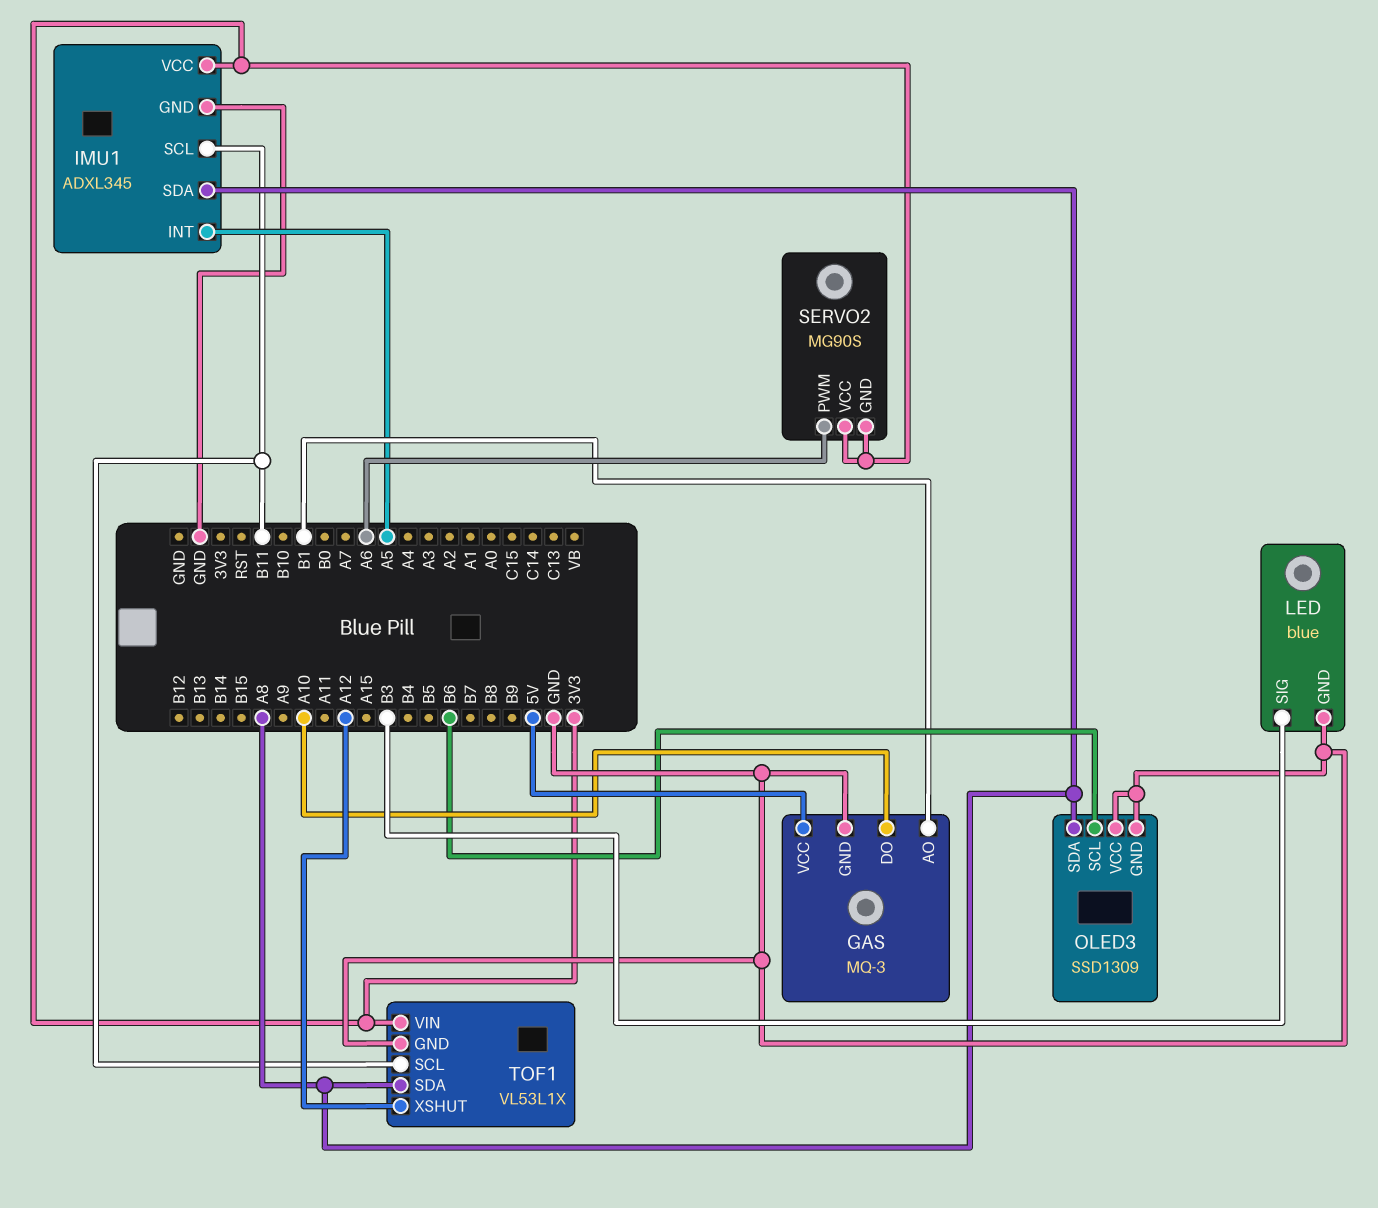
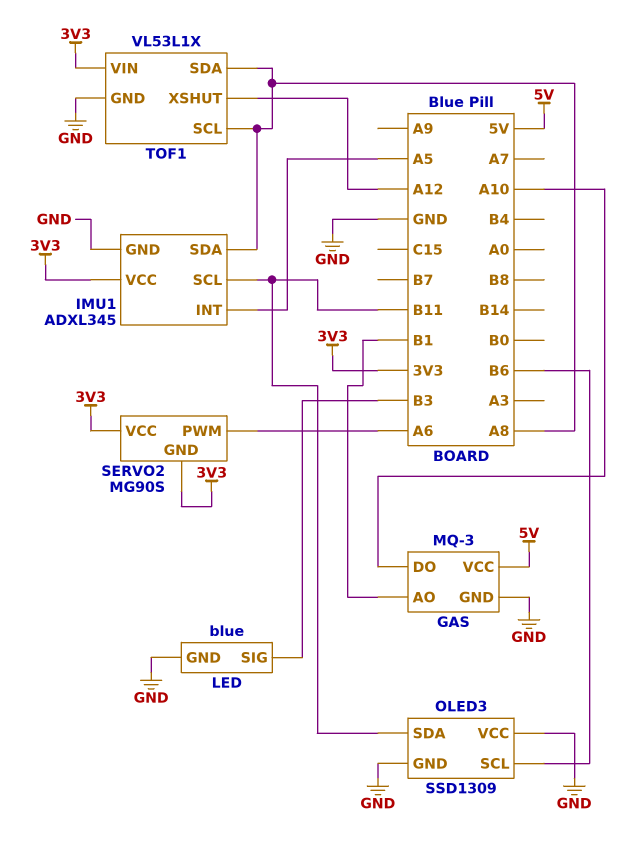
OLED3 pin SDA: A8 -> B11
TOF1 pin SCL: B11 -> A8

